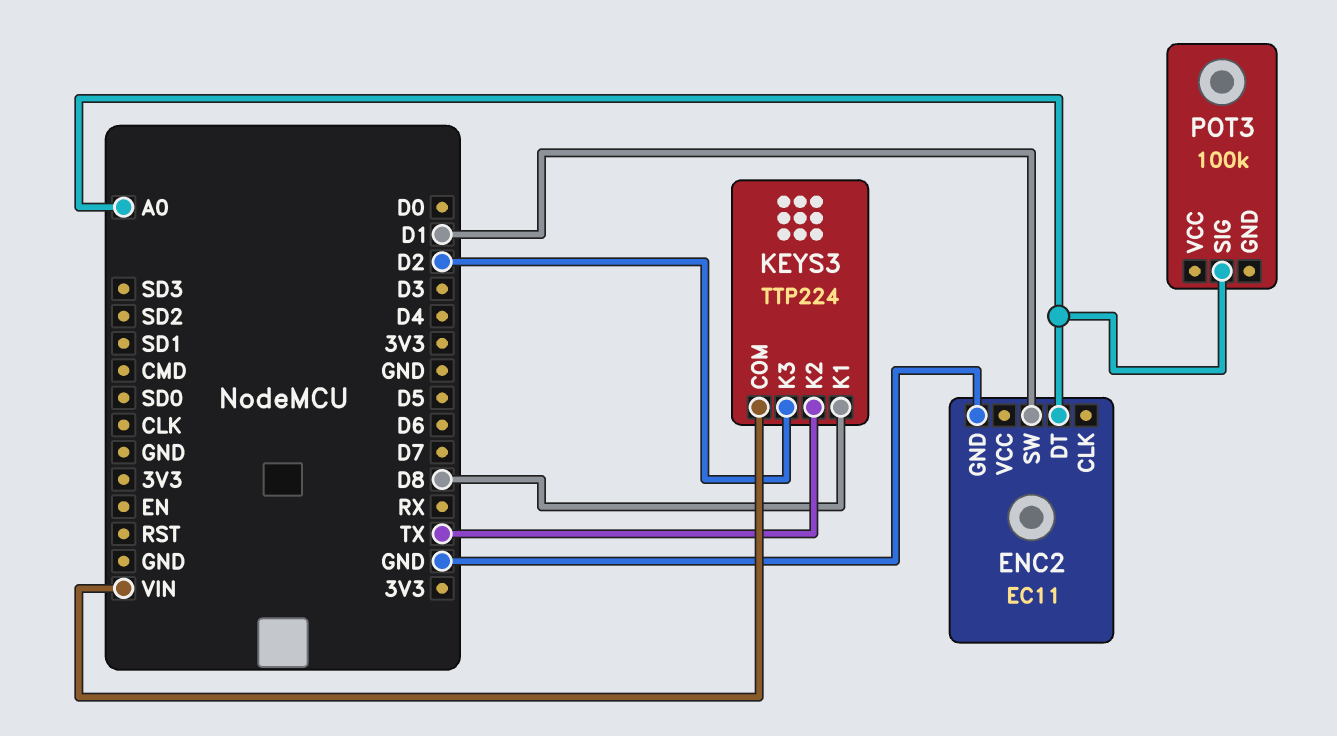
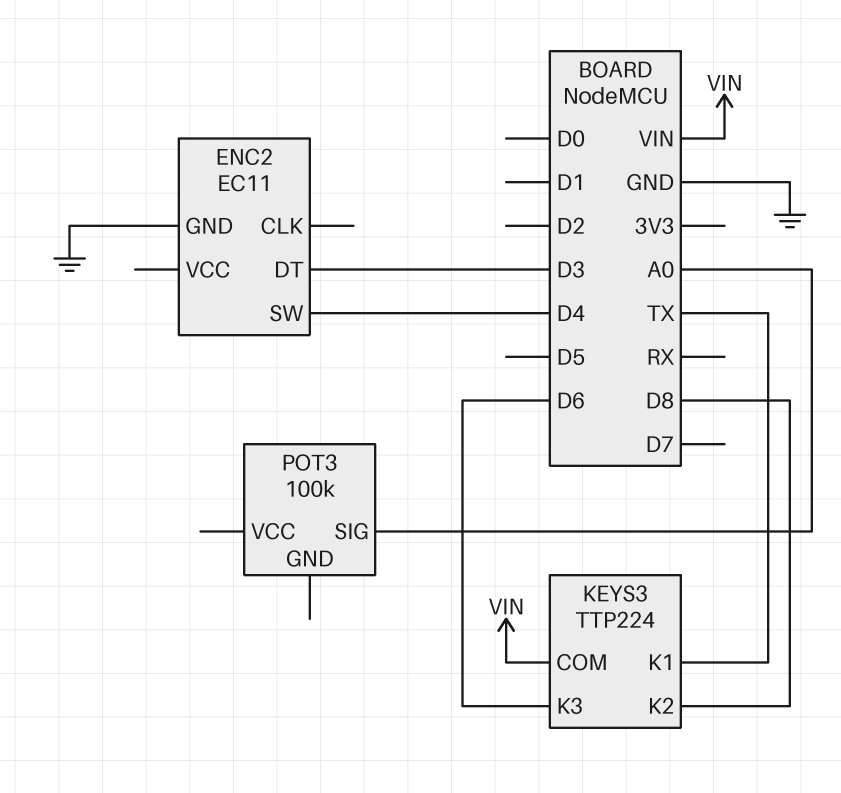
ENC2 pin DT: A0 -> D3
ENC2 pin SW: D1 -> D4
KEYS3 pin K1: D8 -> TX
KEYS3 pin K2: TX -> D8
KEYS3 pin K3: D2 -> D6

